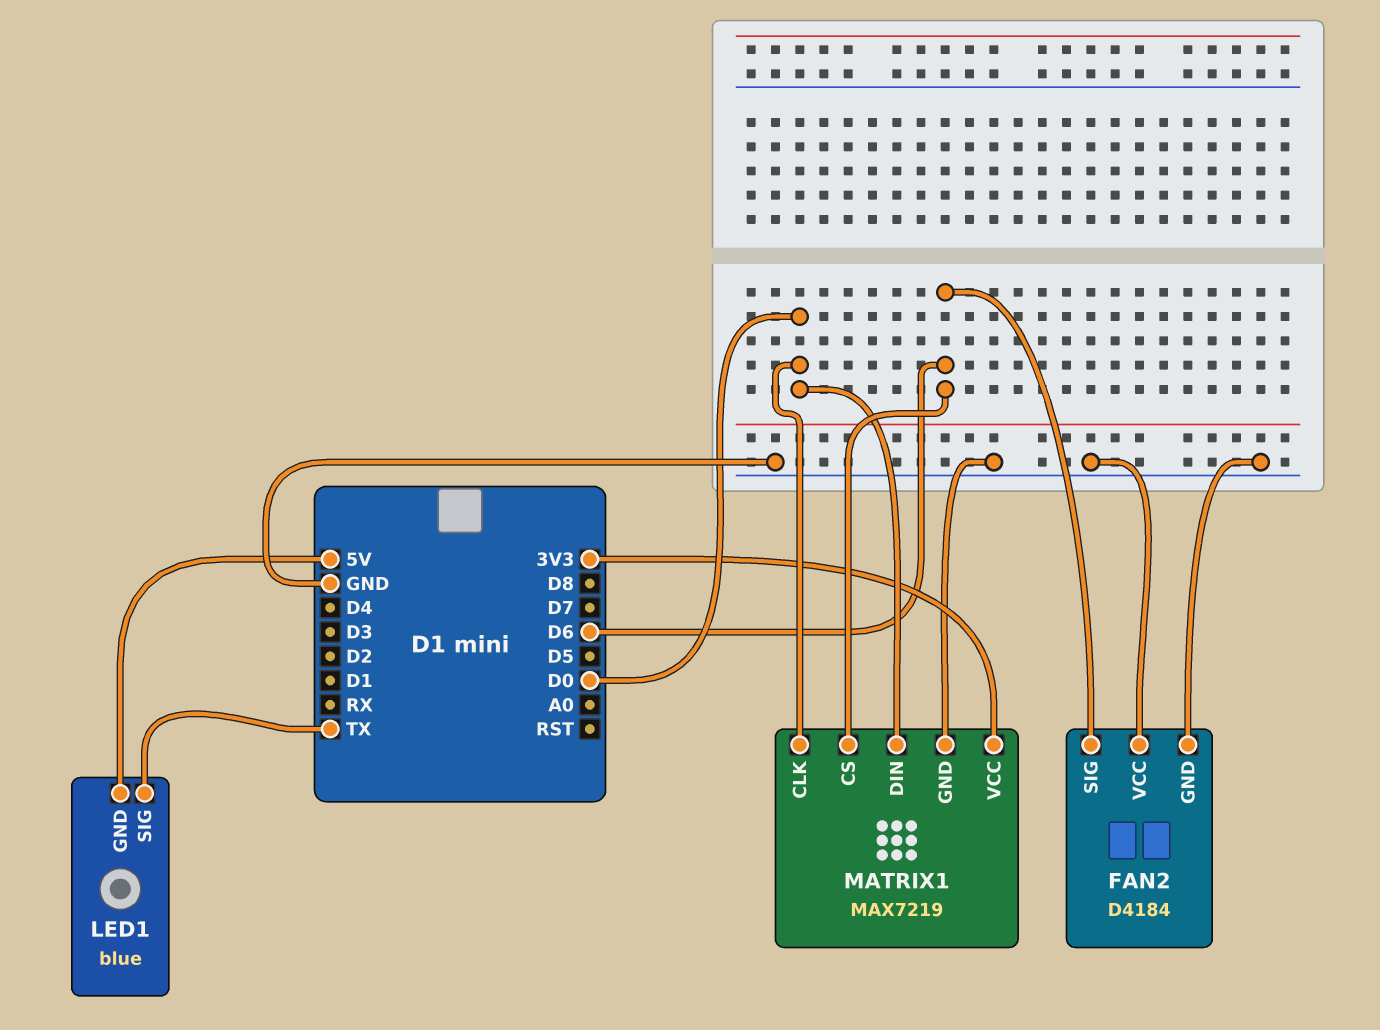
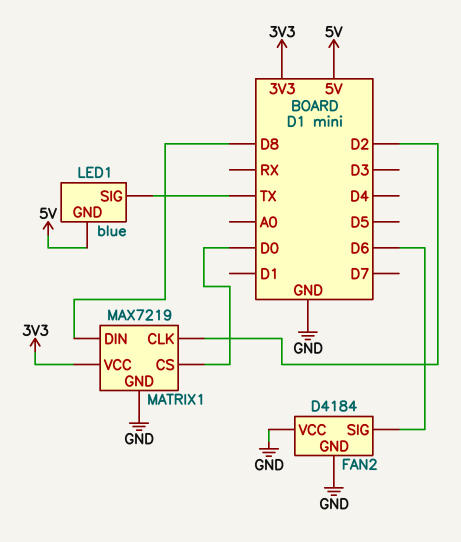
MATRIX1 pin CLK: D0 -> D2
MATRIX1 pin CS: D6 -> D0
MATRIX1 pin DIN: D0 -> D8

